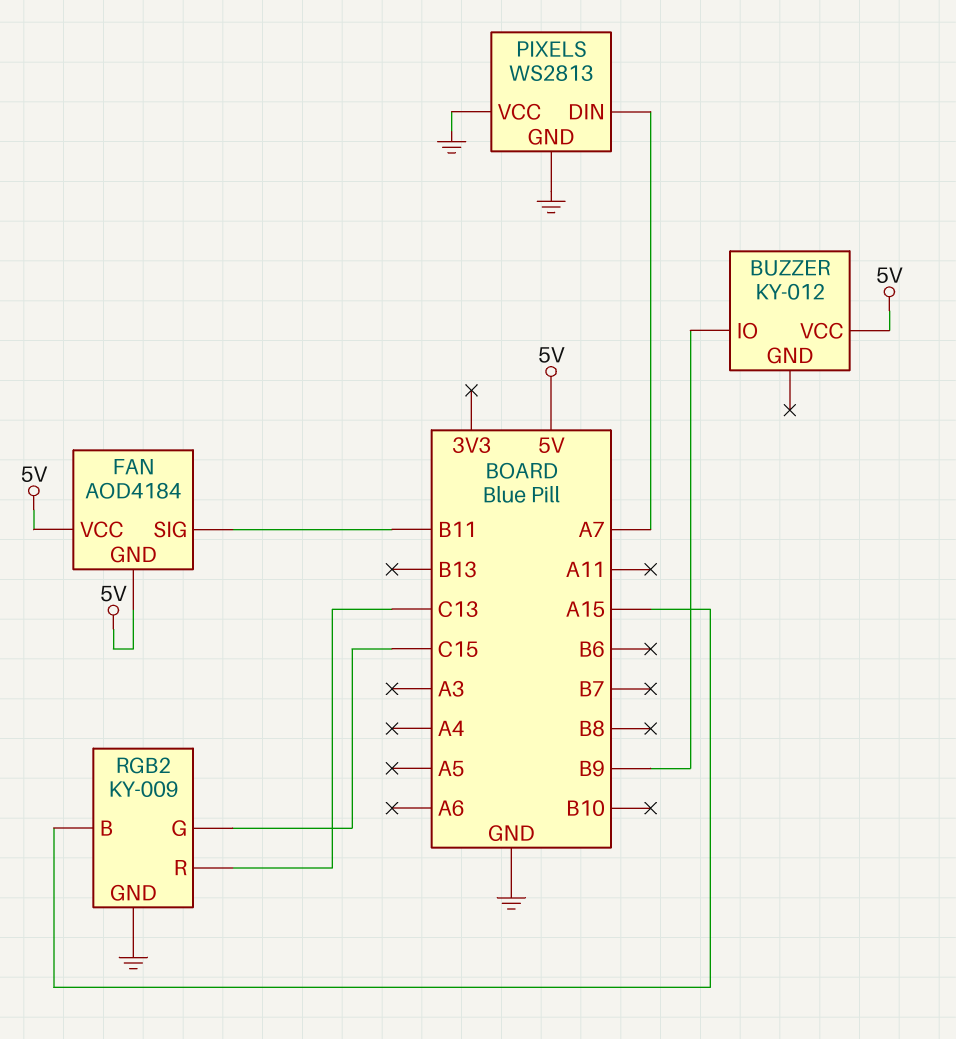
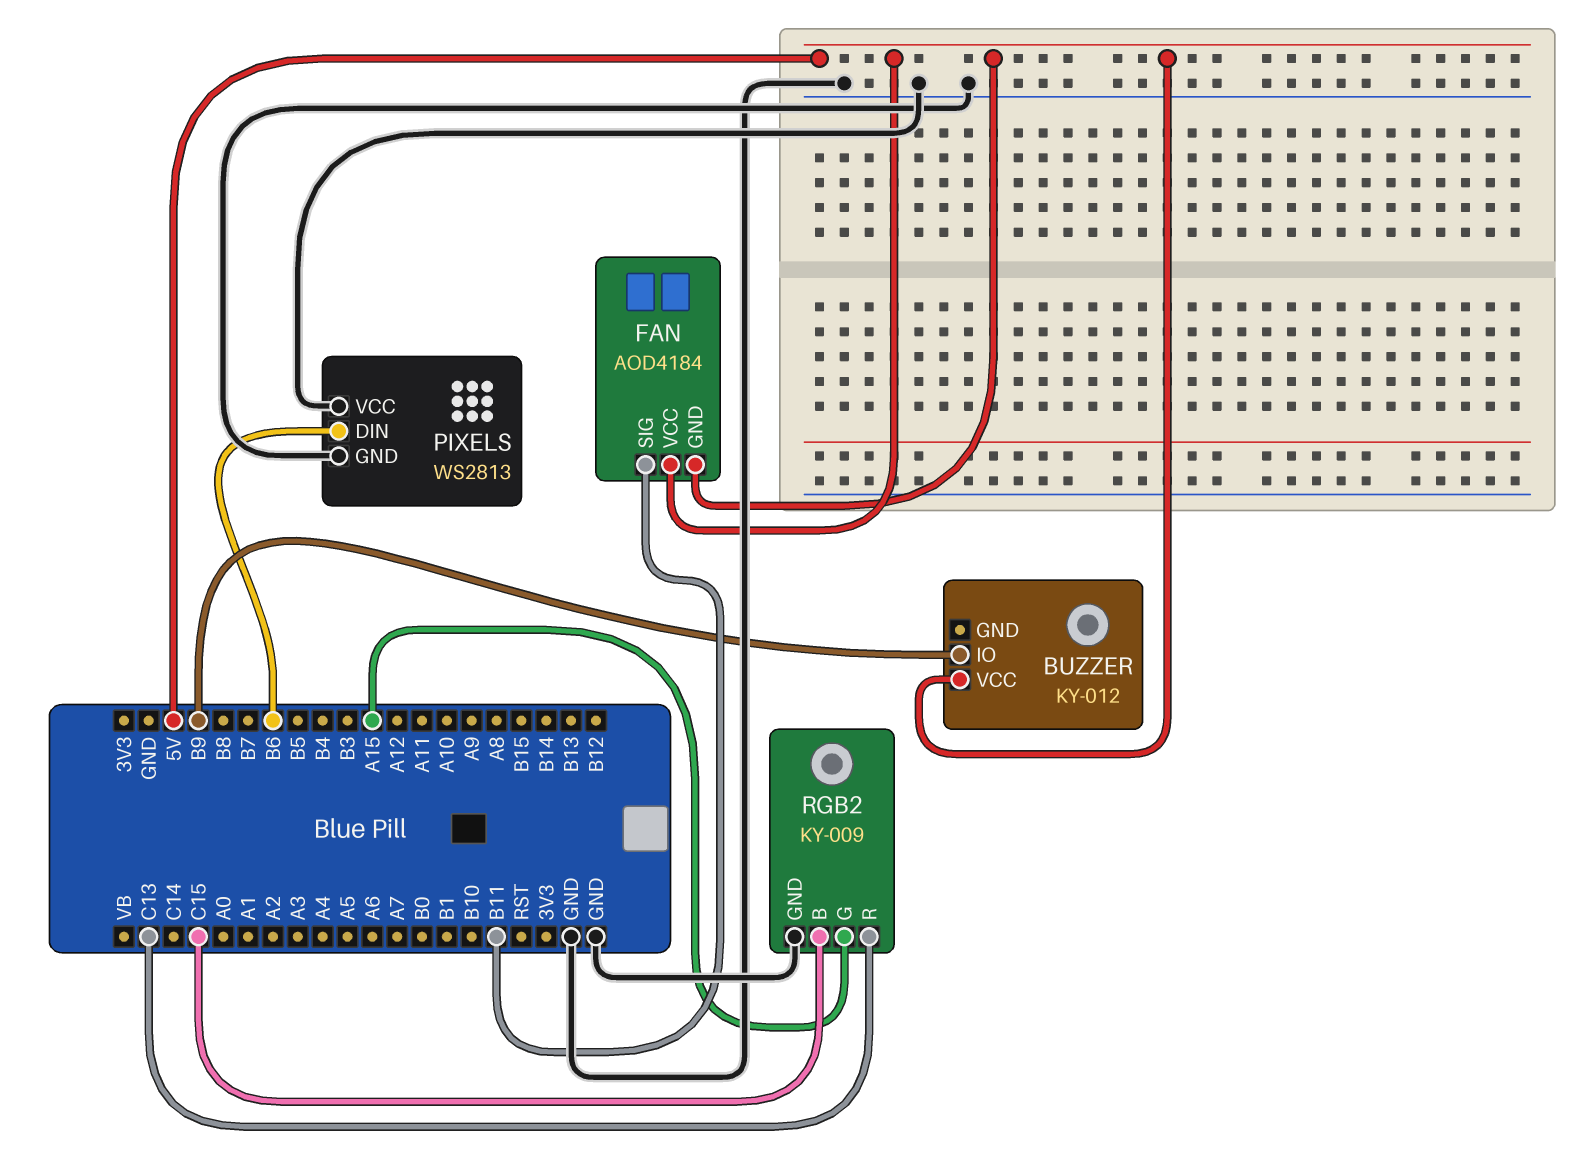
PIXELS pin DIN: A7 -> B6
RGB2 pin B: A15 -> C15
RGB2 pin G: C15 -> A15

